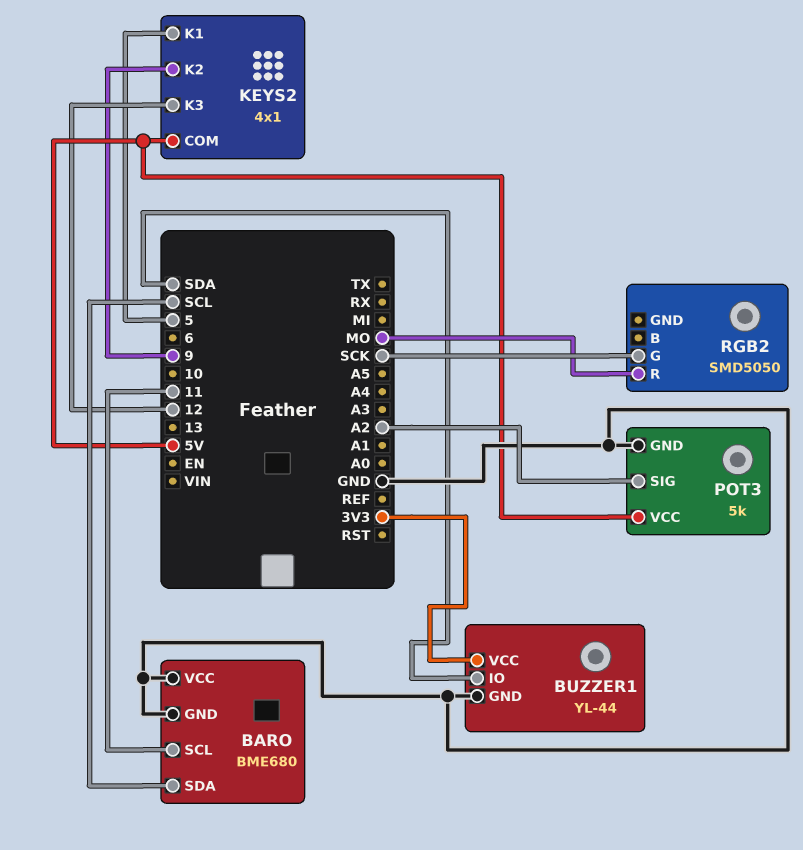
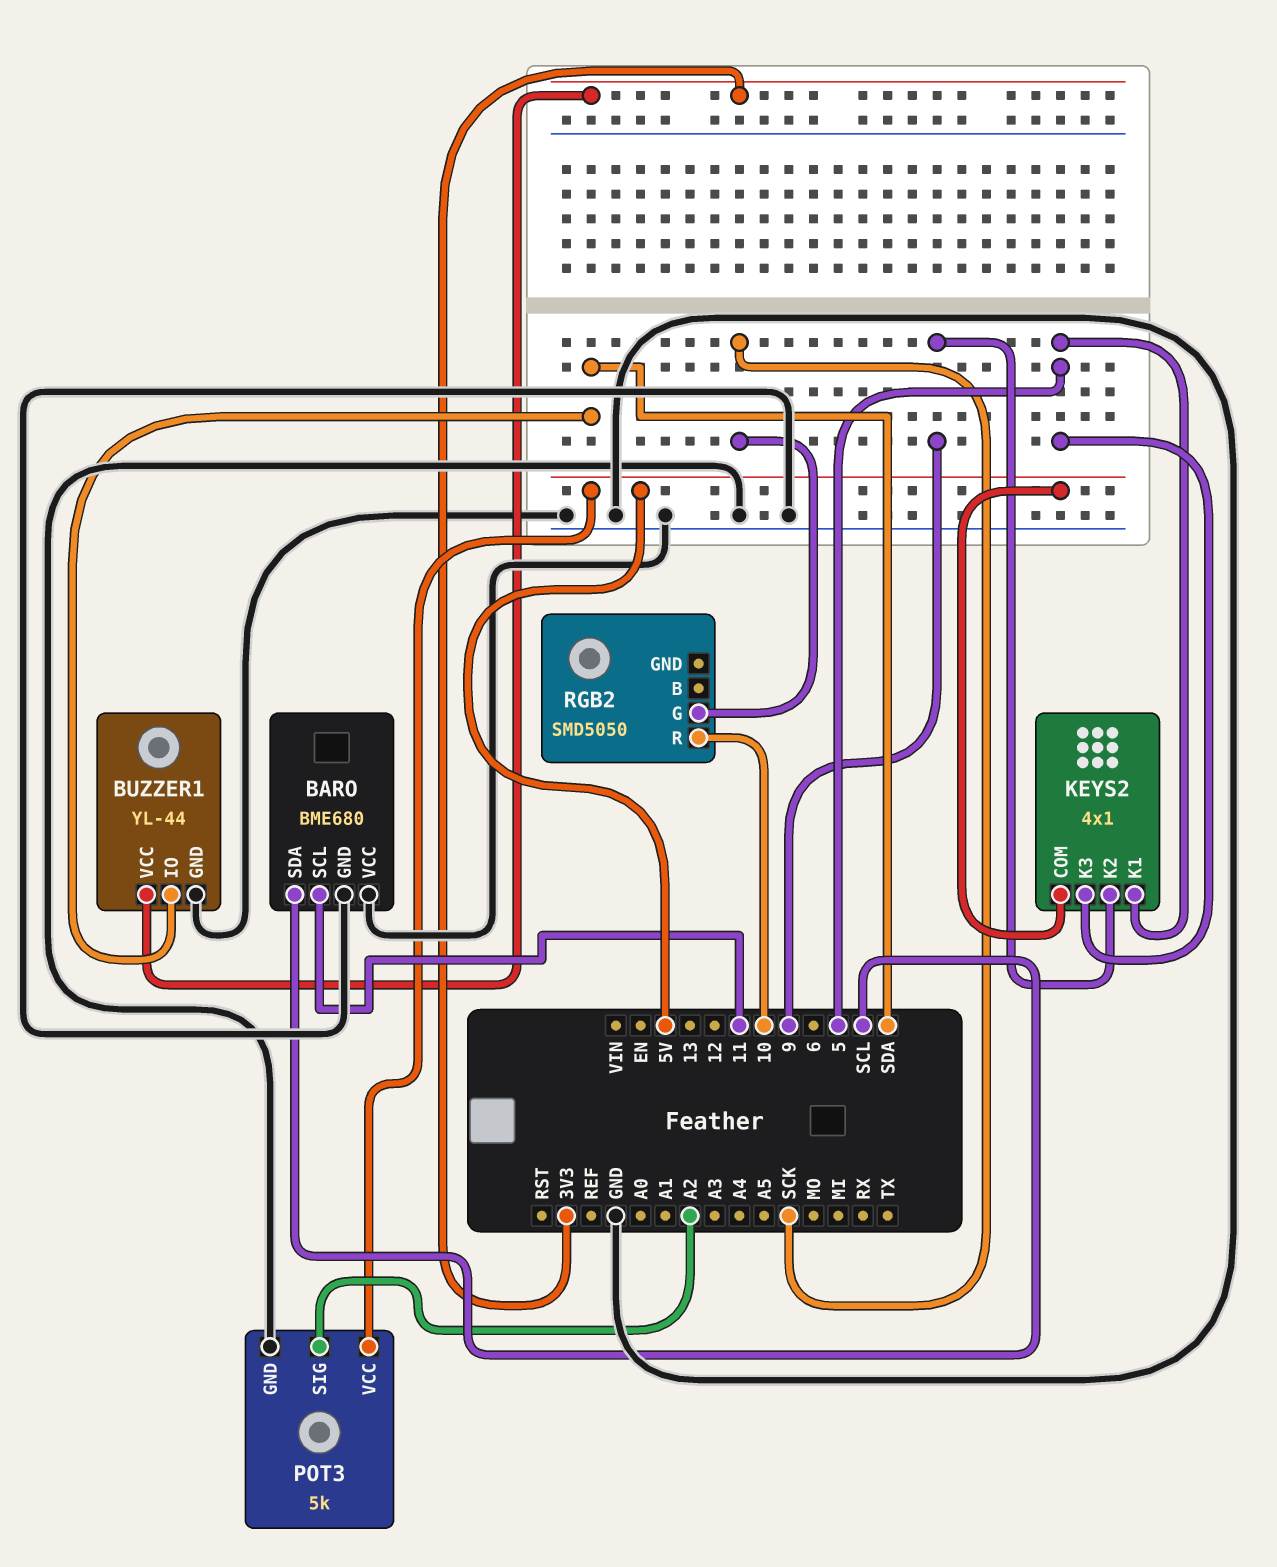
KEYS2 pin K3: 12 -> 5
RGB2 pin R: MO -> 10

